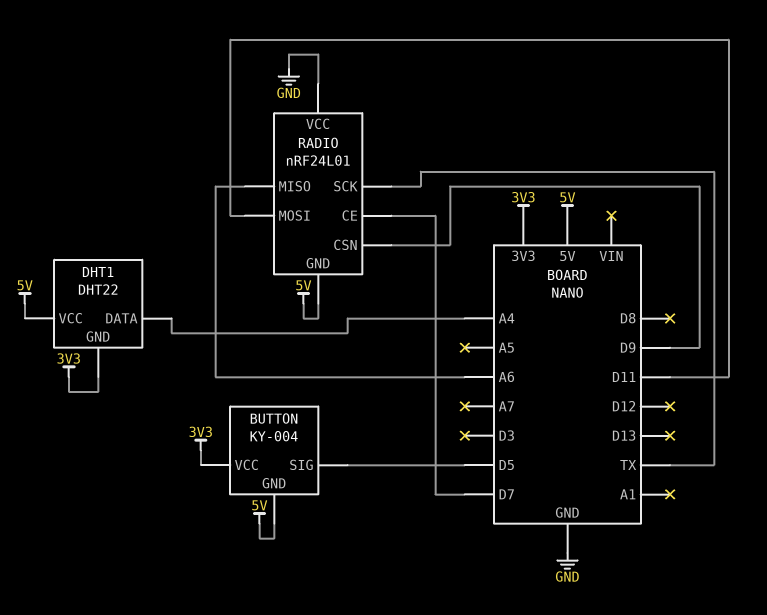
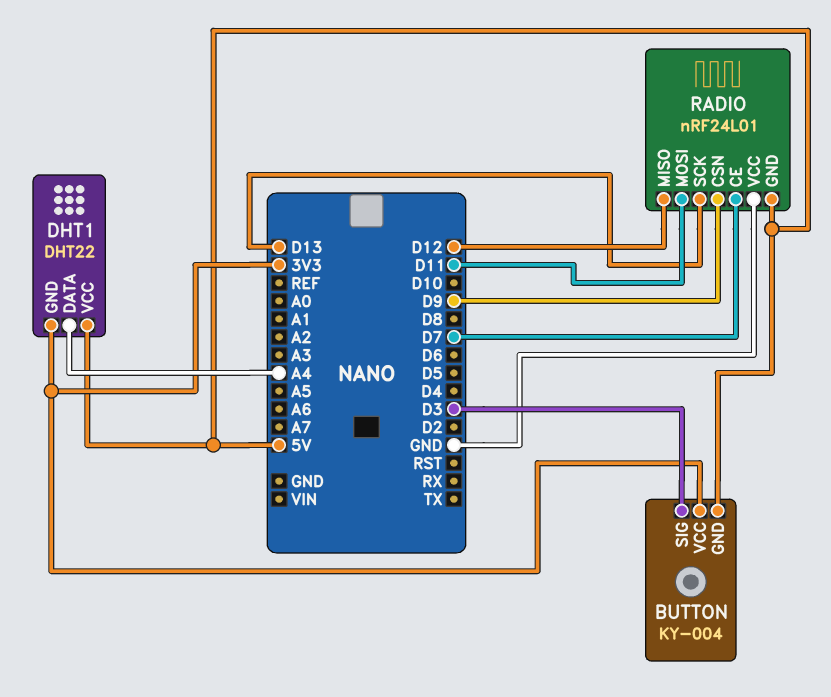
BUTTON pin SIG: D5 -> D3
RADIO pin MISO: A6 -> D12
RADIO pin SCK: TX -> D13

